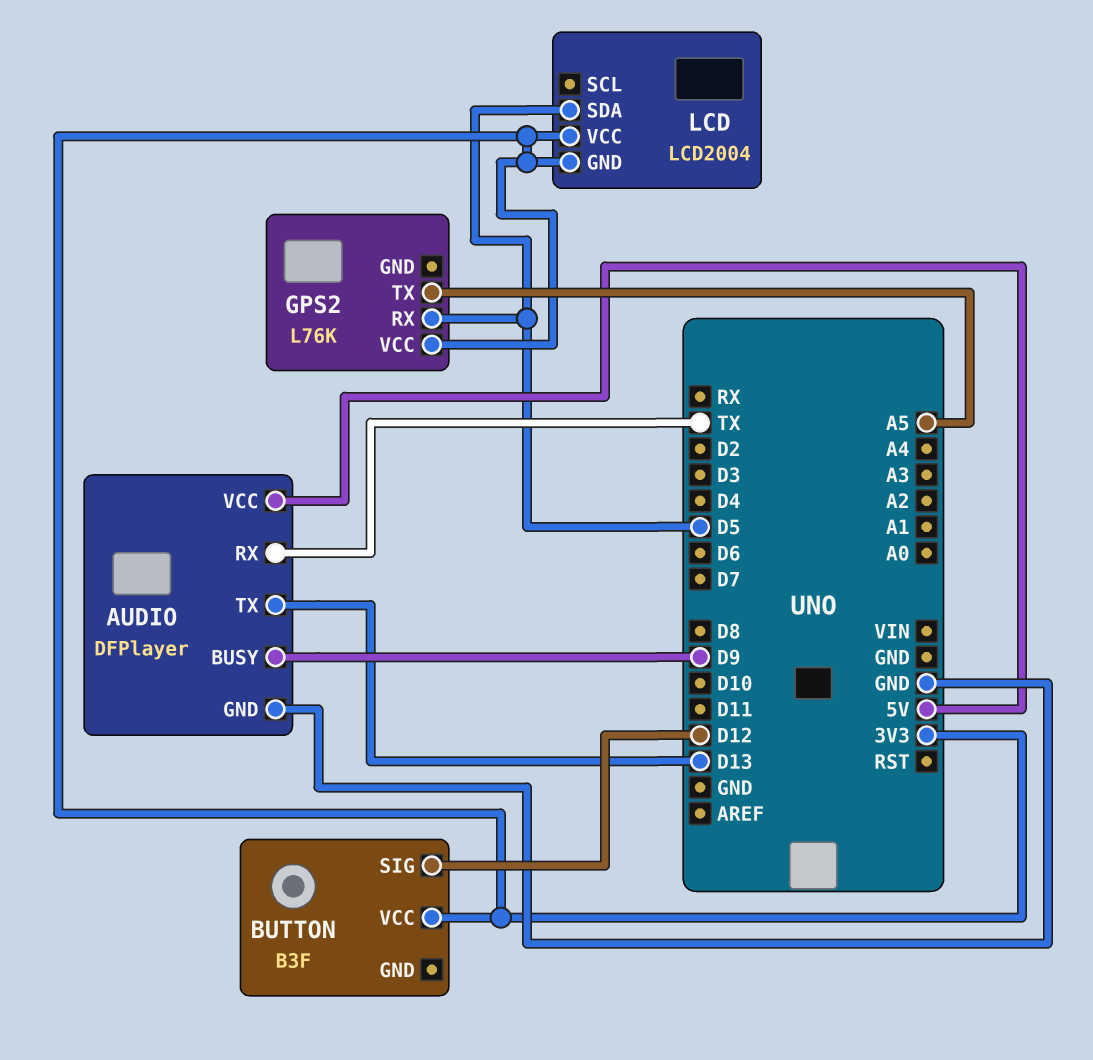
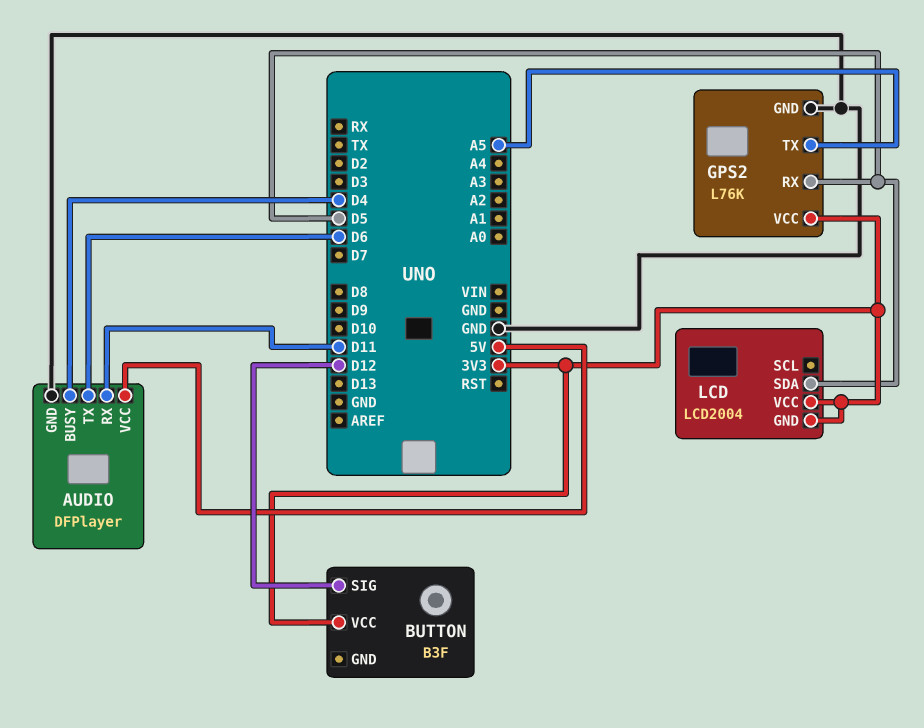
AUDIO pin BUSY: D9 -> D4
AUDIO pin RX: TX -> D11
AUDIO pin TX: D13 -> D6
GPS2 pin GND: none -> GND

